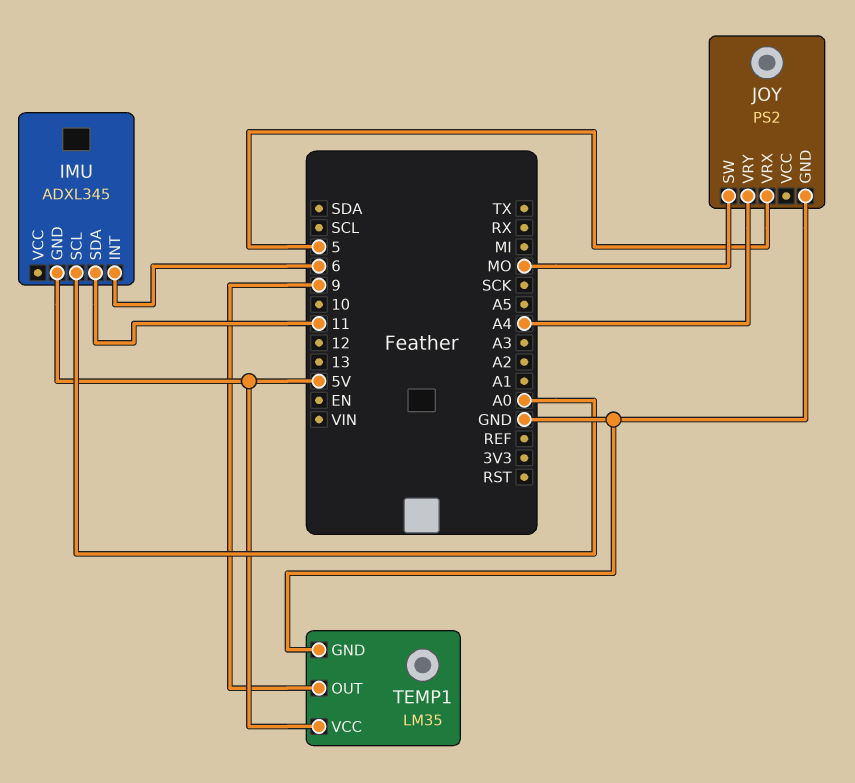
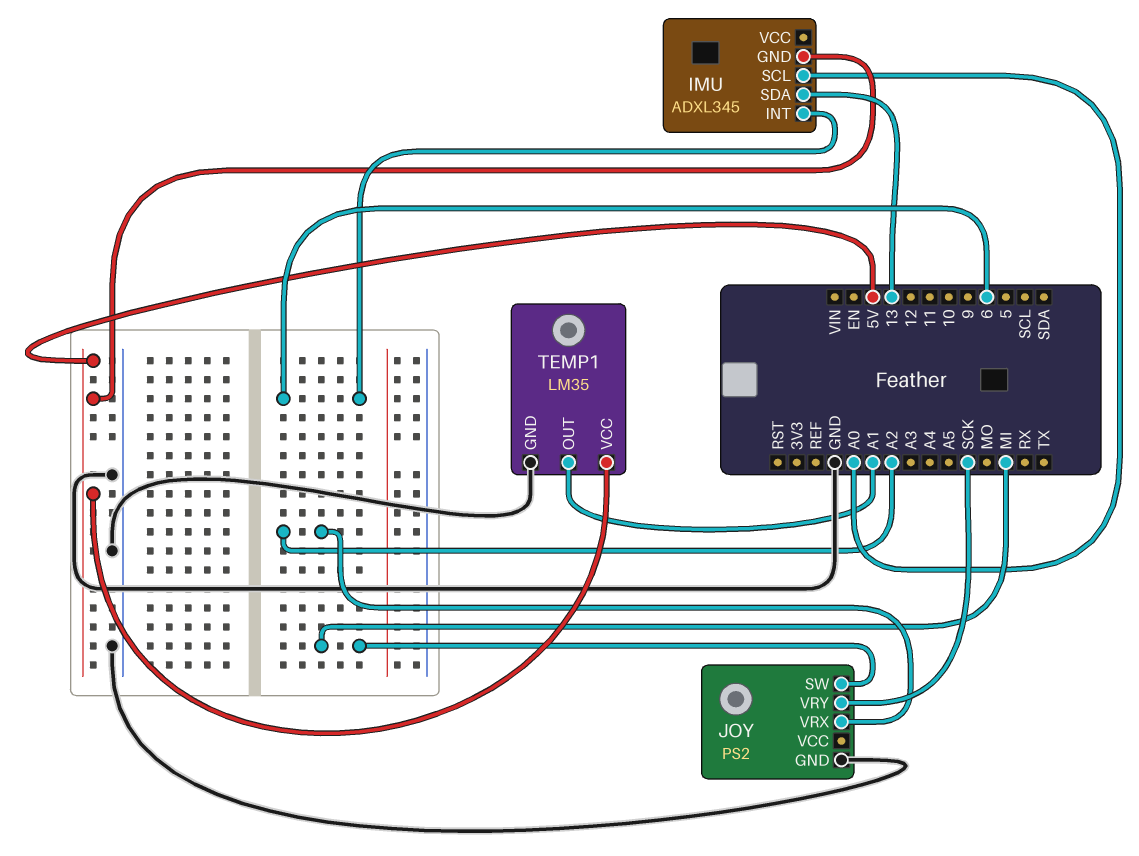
IMU pin SDA: 11 -> 13
JOY pin SW: MO -> MI
JOY pin VRX: 5 -> A2
JOY pin VRY: A4 -> SCK
TEMP1 pin OUT: 9 -> A1

